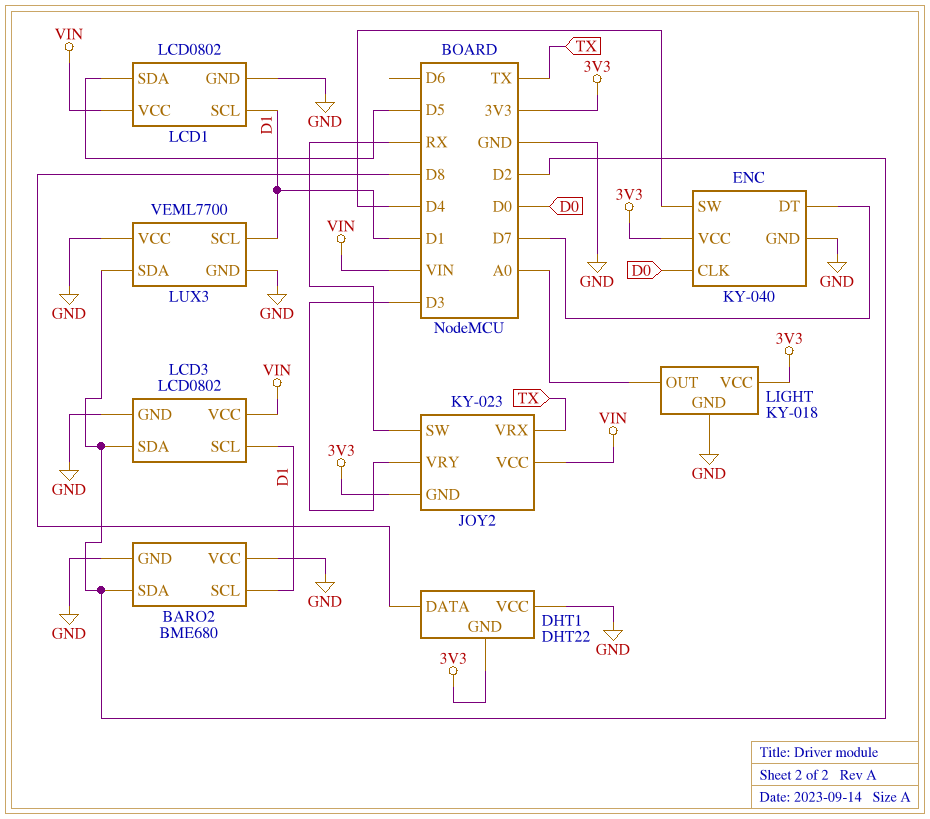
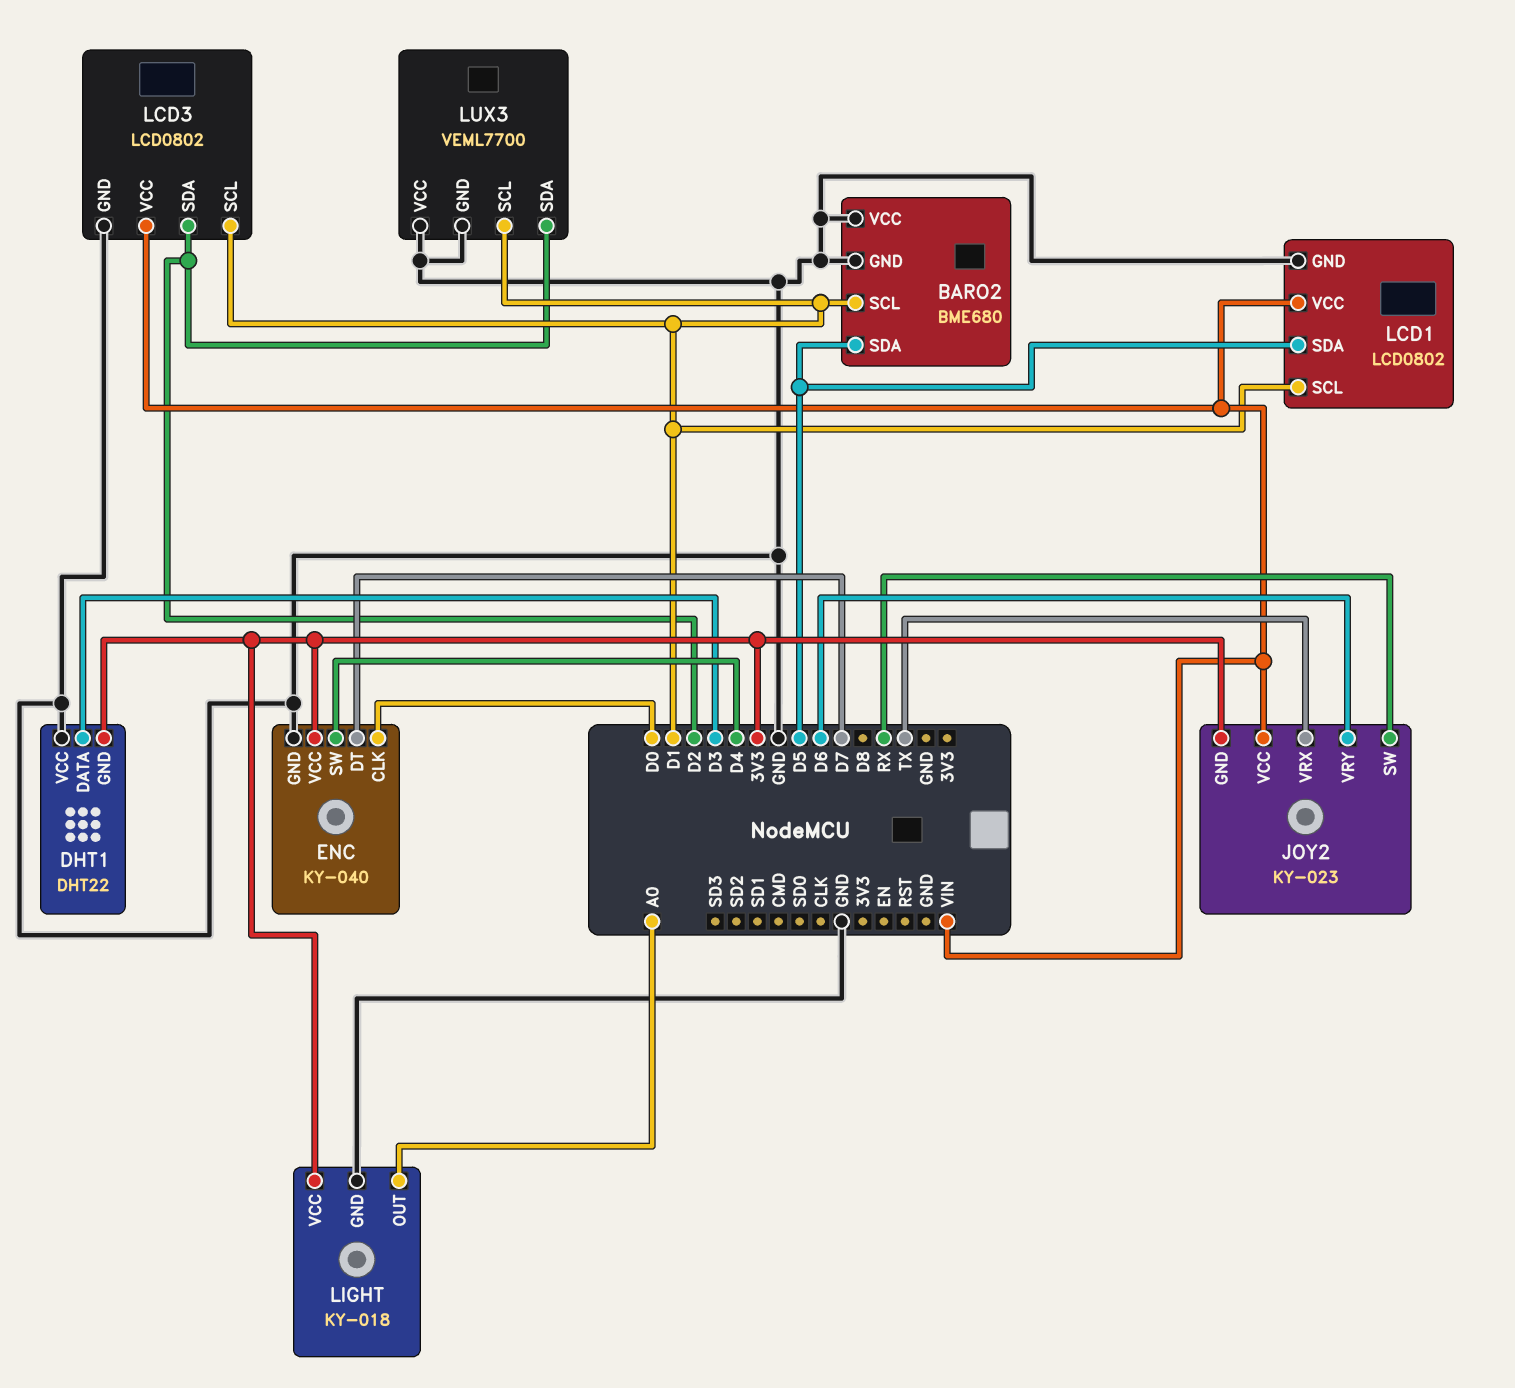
BARO2 pin SDA: D2 -> D5
DHT1 pin DATA: D8 -> D3
JOY2 pin VRY: D3 -> D6

